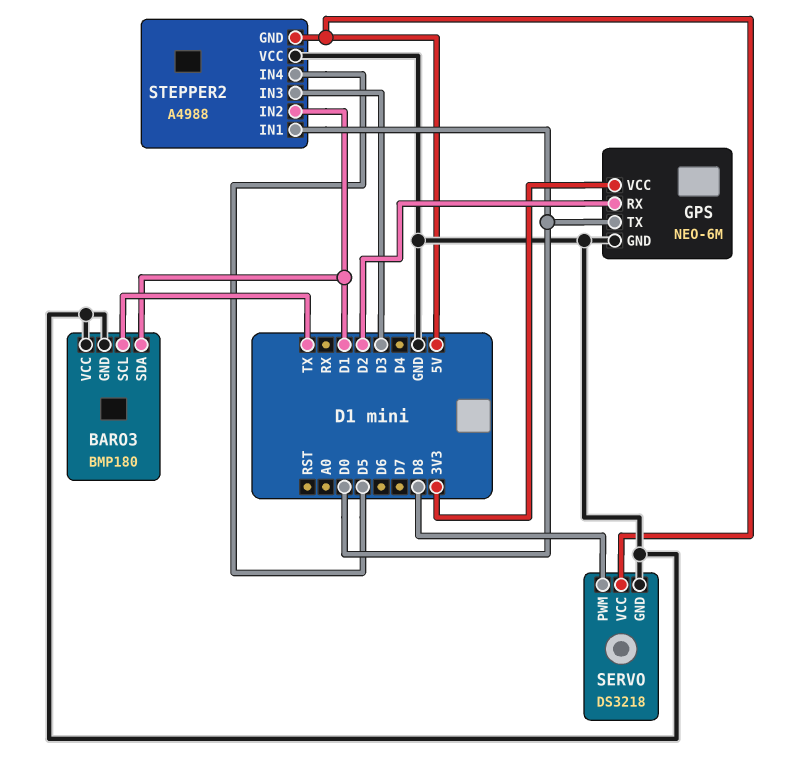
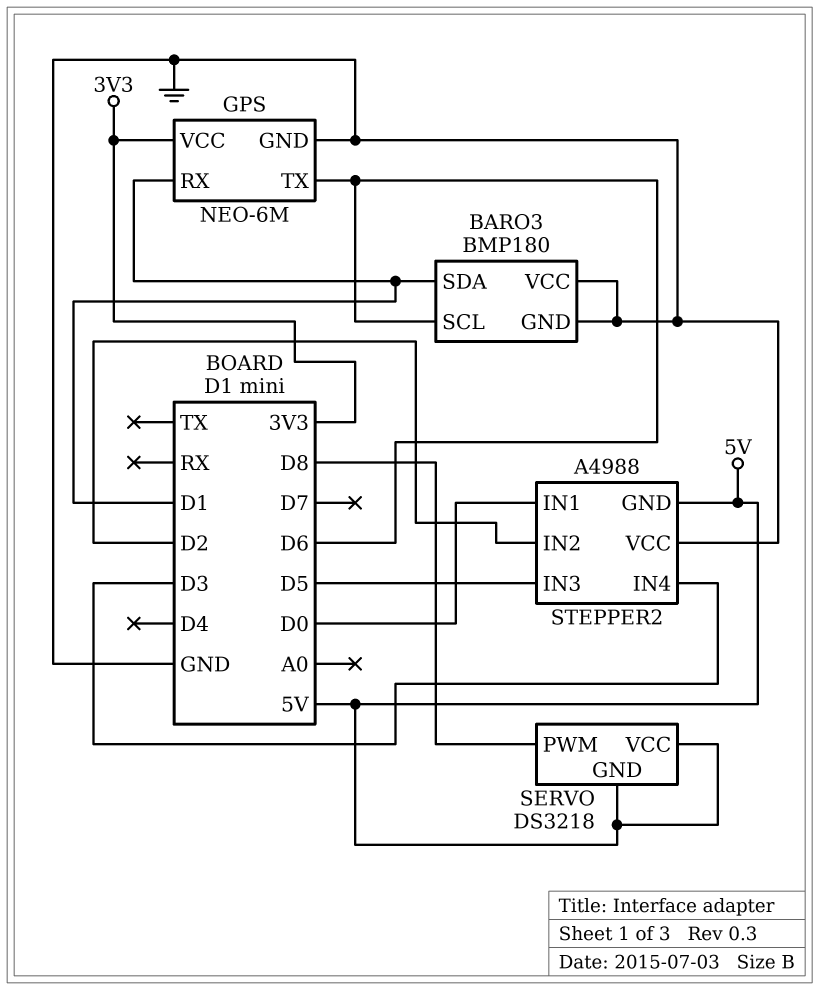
BARO3 pin SCL: TX -> D6
GPS pin RX: D2 -> D1
GPS pin TX: D0 -> D6
SERVO pin GND: GND -> 5V
STEPPER2 pin IN2: D1 -> D2
STEPPER2 pin IN3: D3 -> D5
STEPPER2 pin IN4: D5 -> D3

